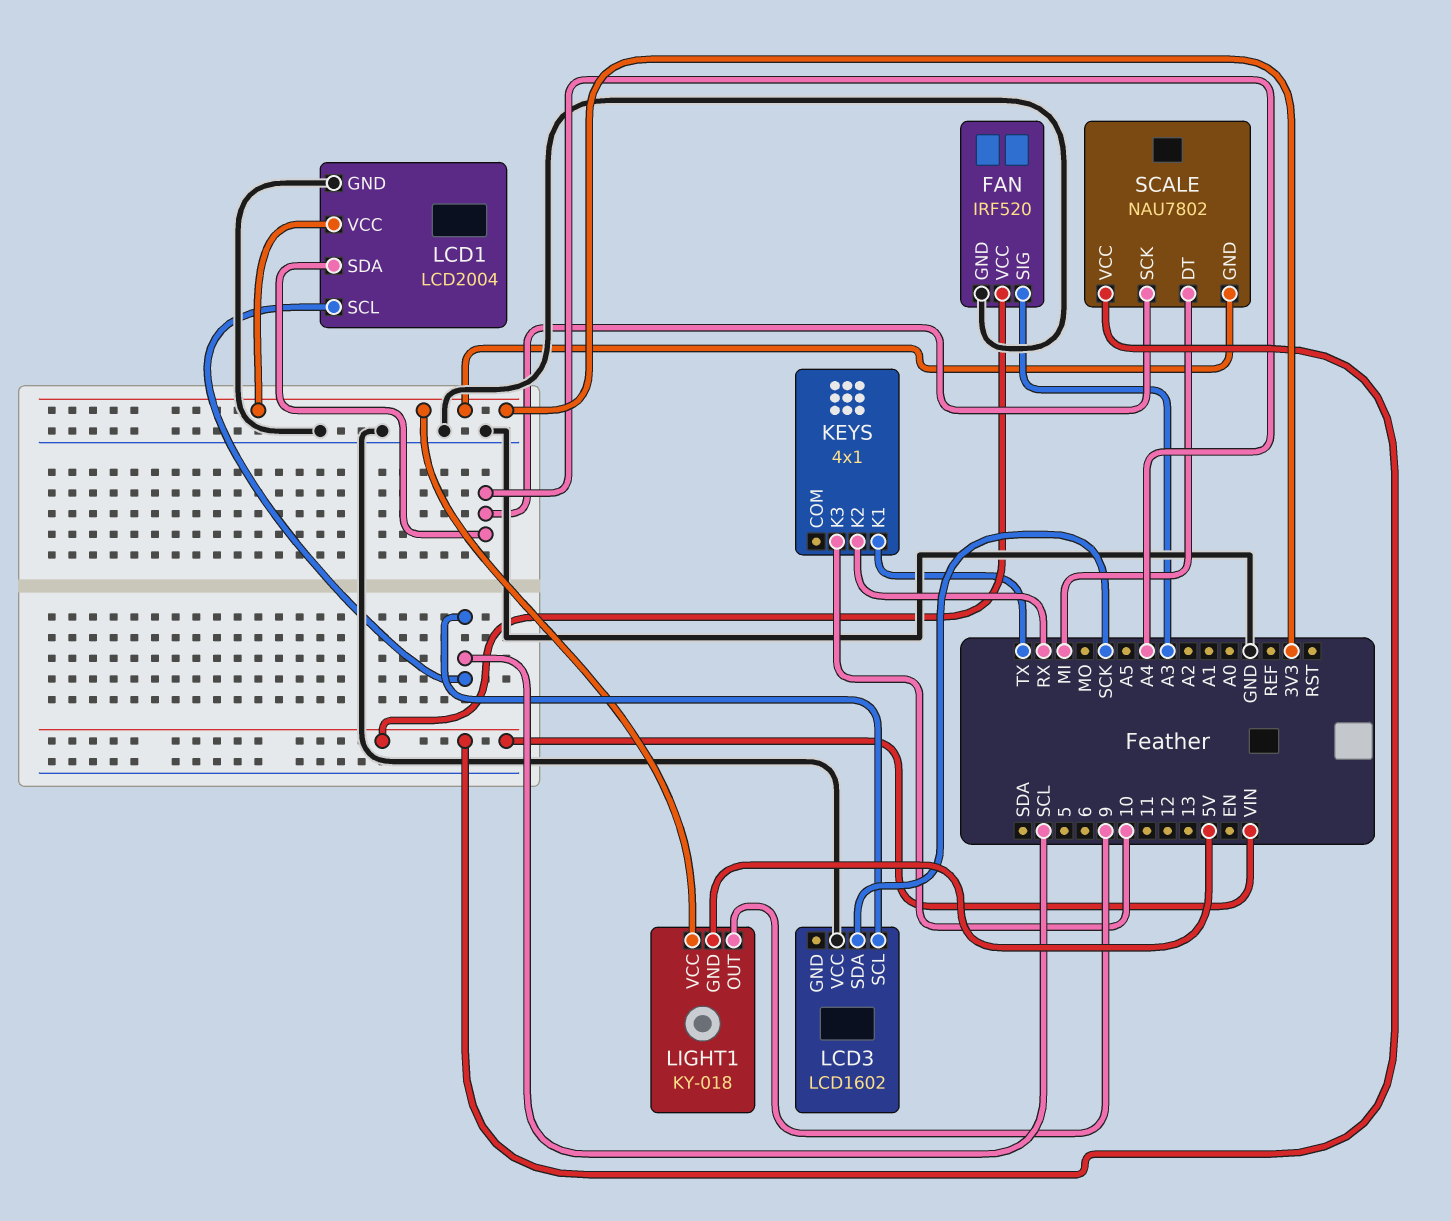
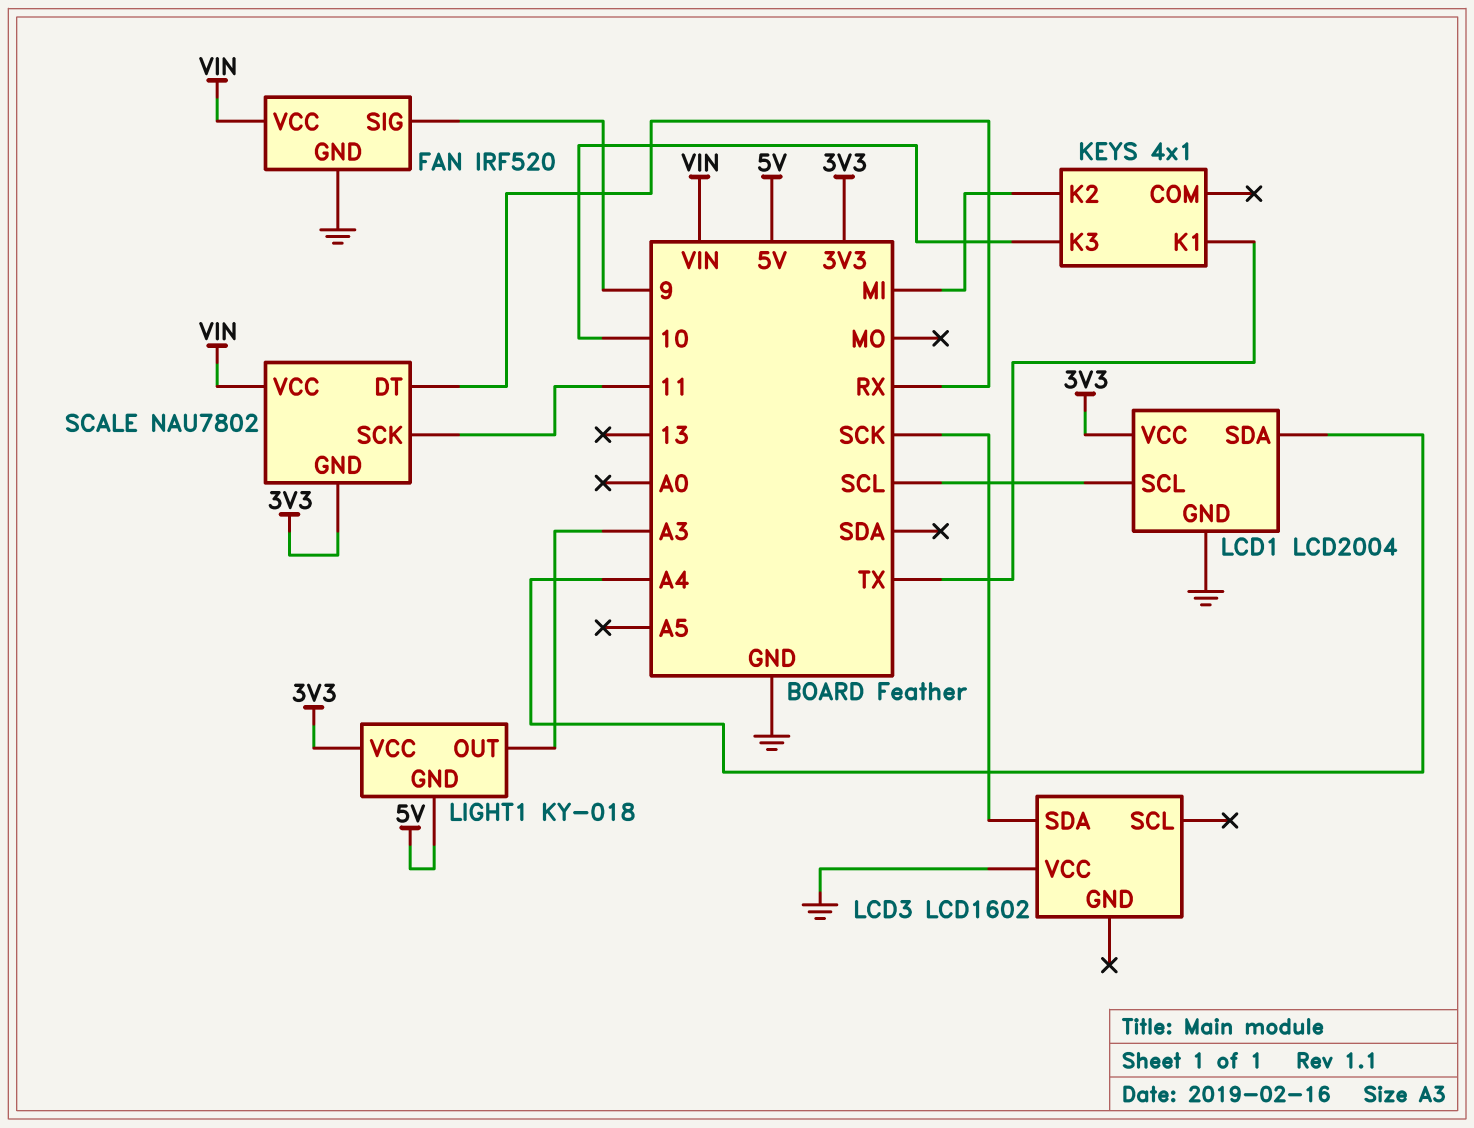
FAN pin SIG: A3 -> 9
KEYS pin K2: RX -> MI
LCD3 pin SCL: SCL -> none
LIGHT1 pin OUT: 9 -> A3
SCALE pin DT: MI -> RX
SCALE pin SCK: A4 -> 11

